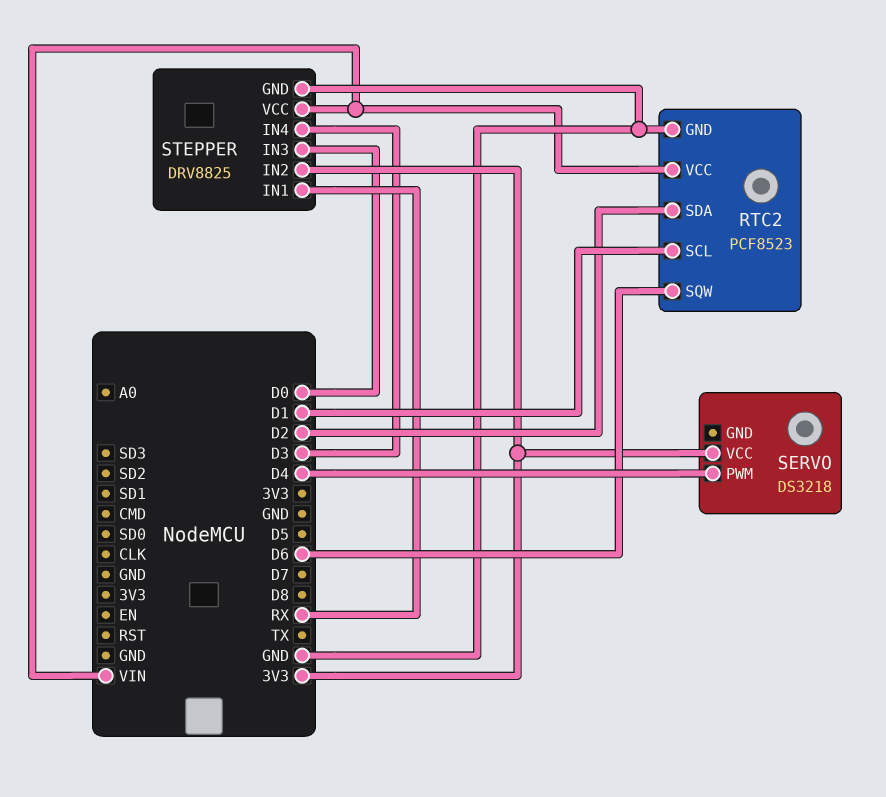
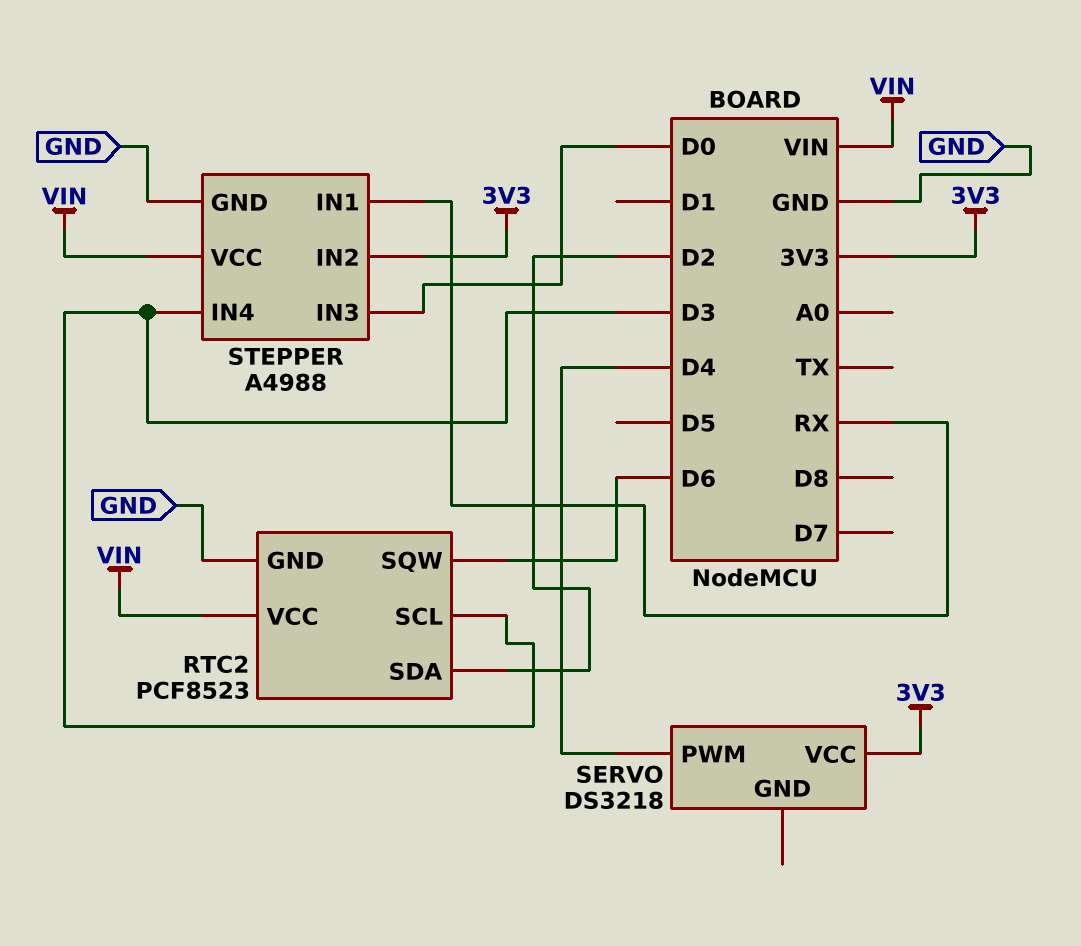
RTC2 pin SCL: D1 -> D3
STEPPER: DRV8825 -> A4988

